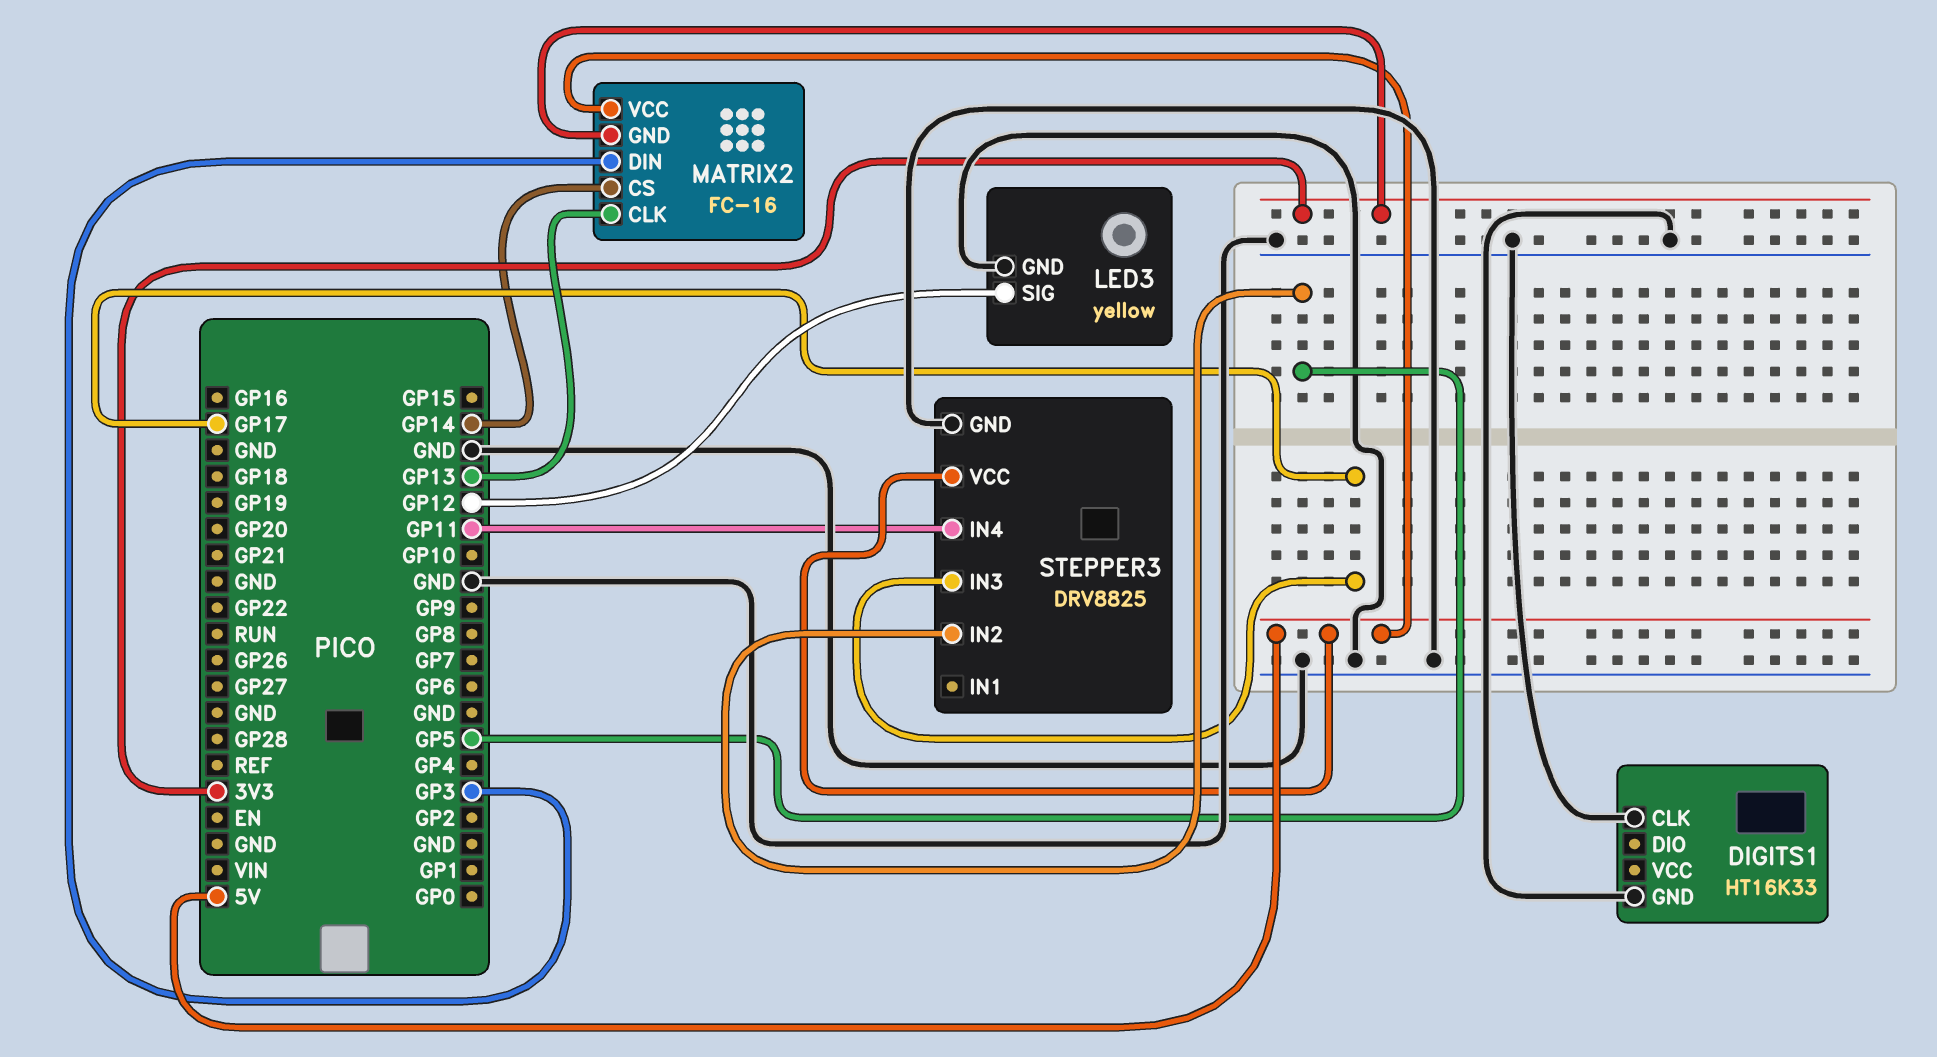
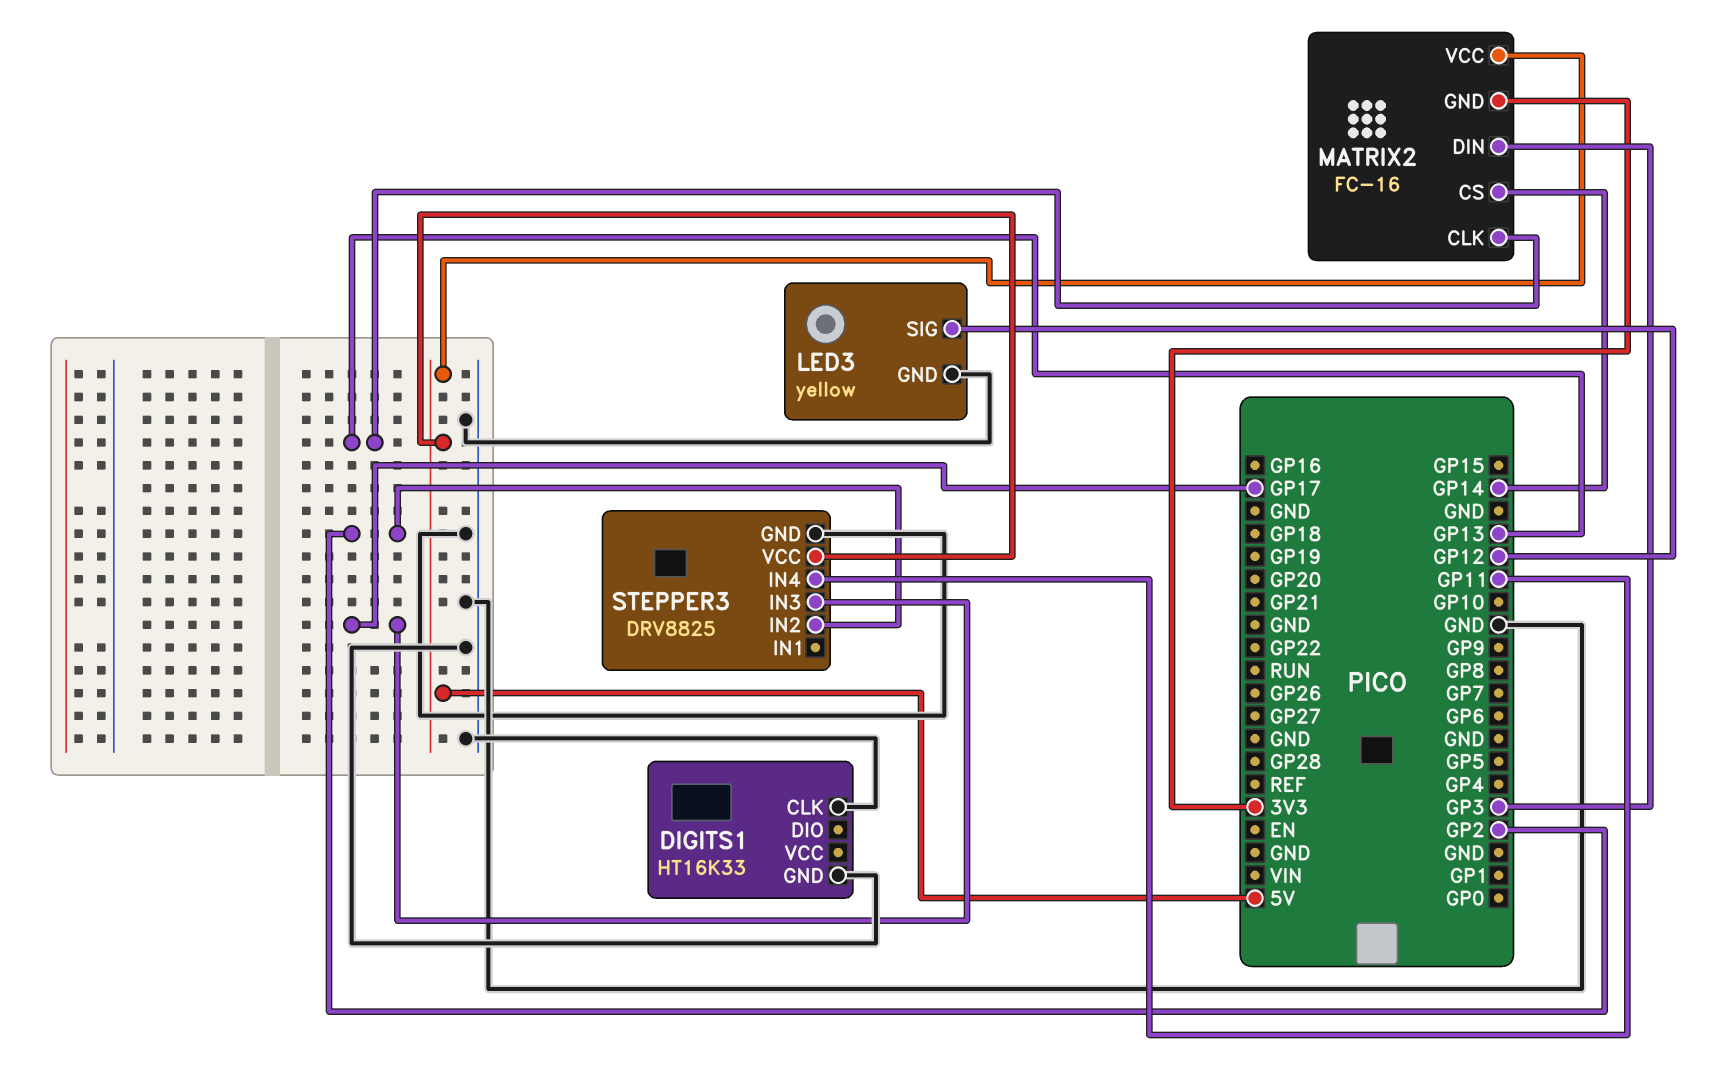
STEPPER3 pin IN2: GP5 -> GP2

